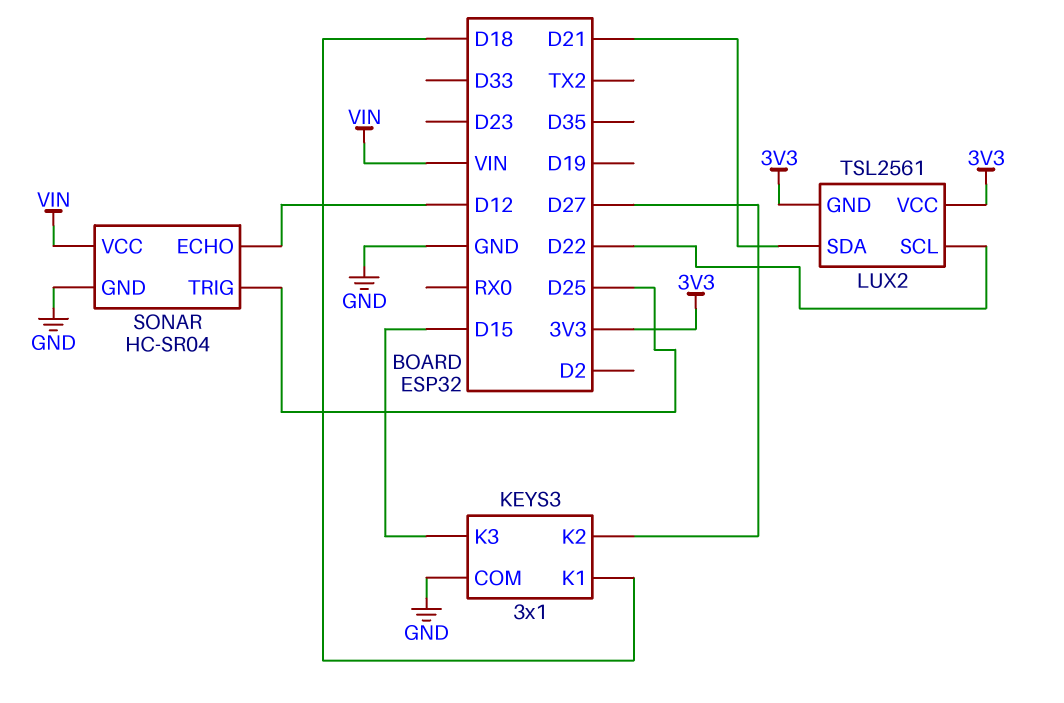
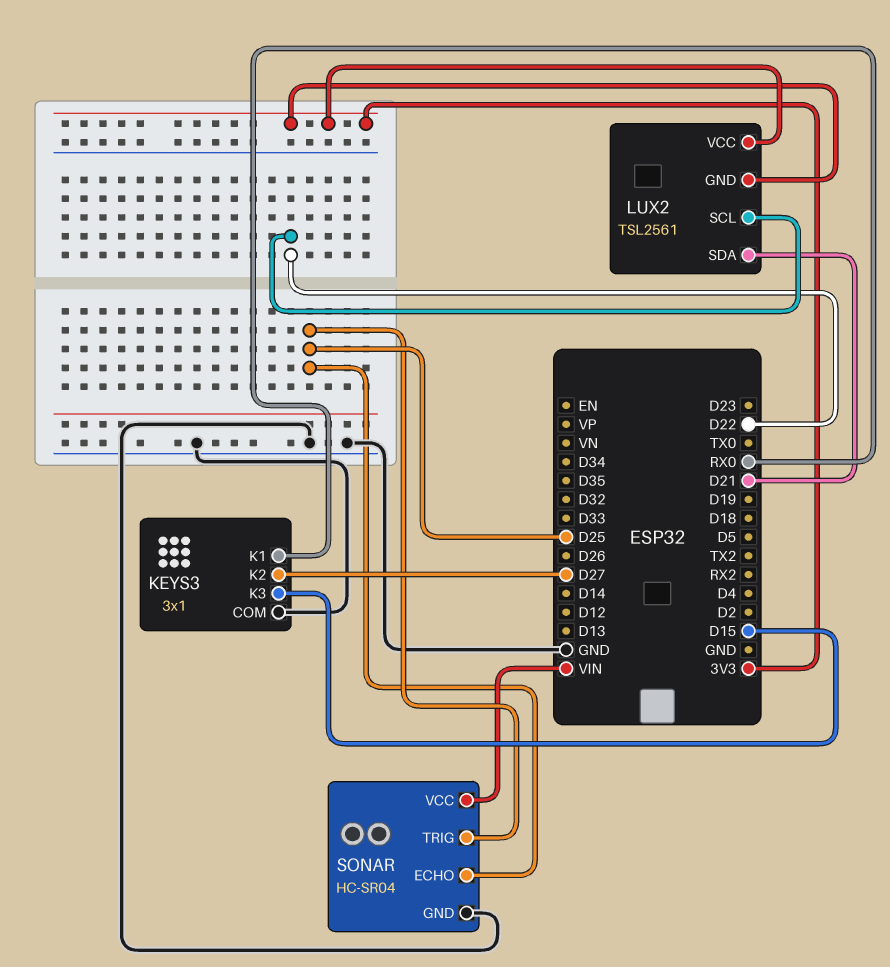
KEYS3 pin K1: D18 -> RX0
SONAR pin ECHO: D12 -> D25

